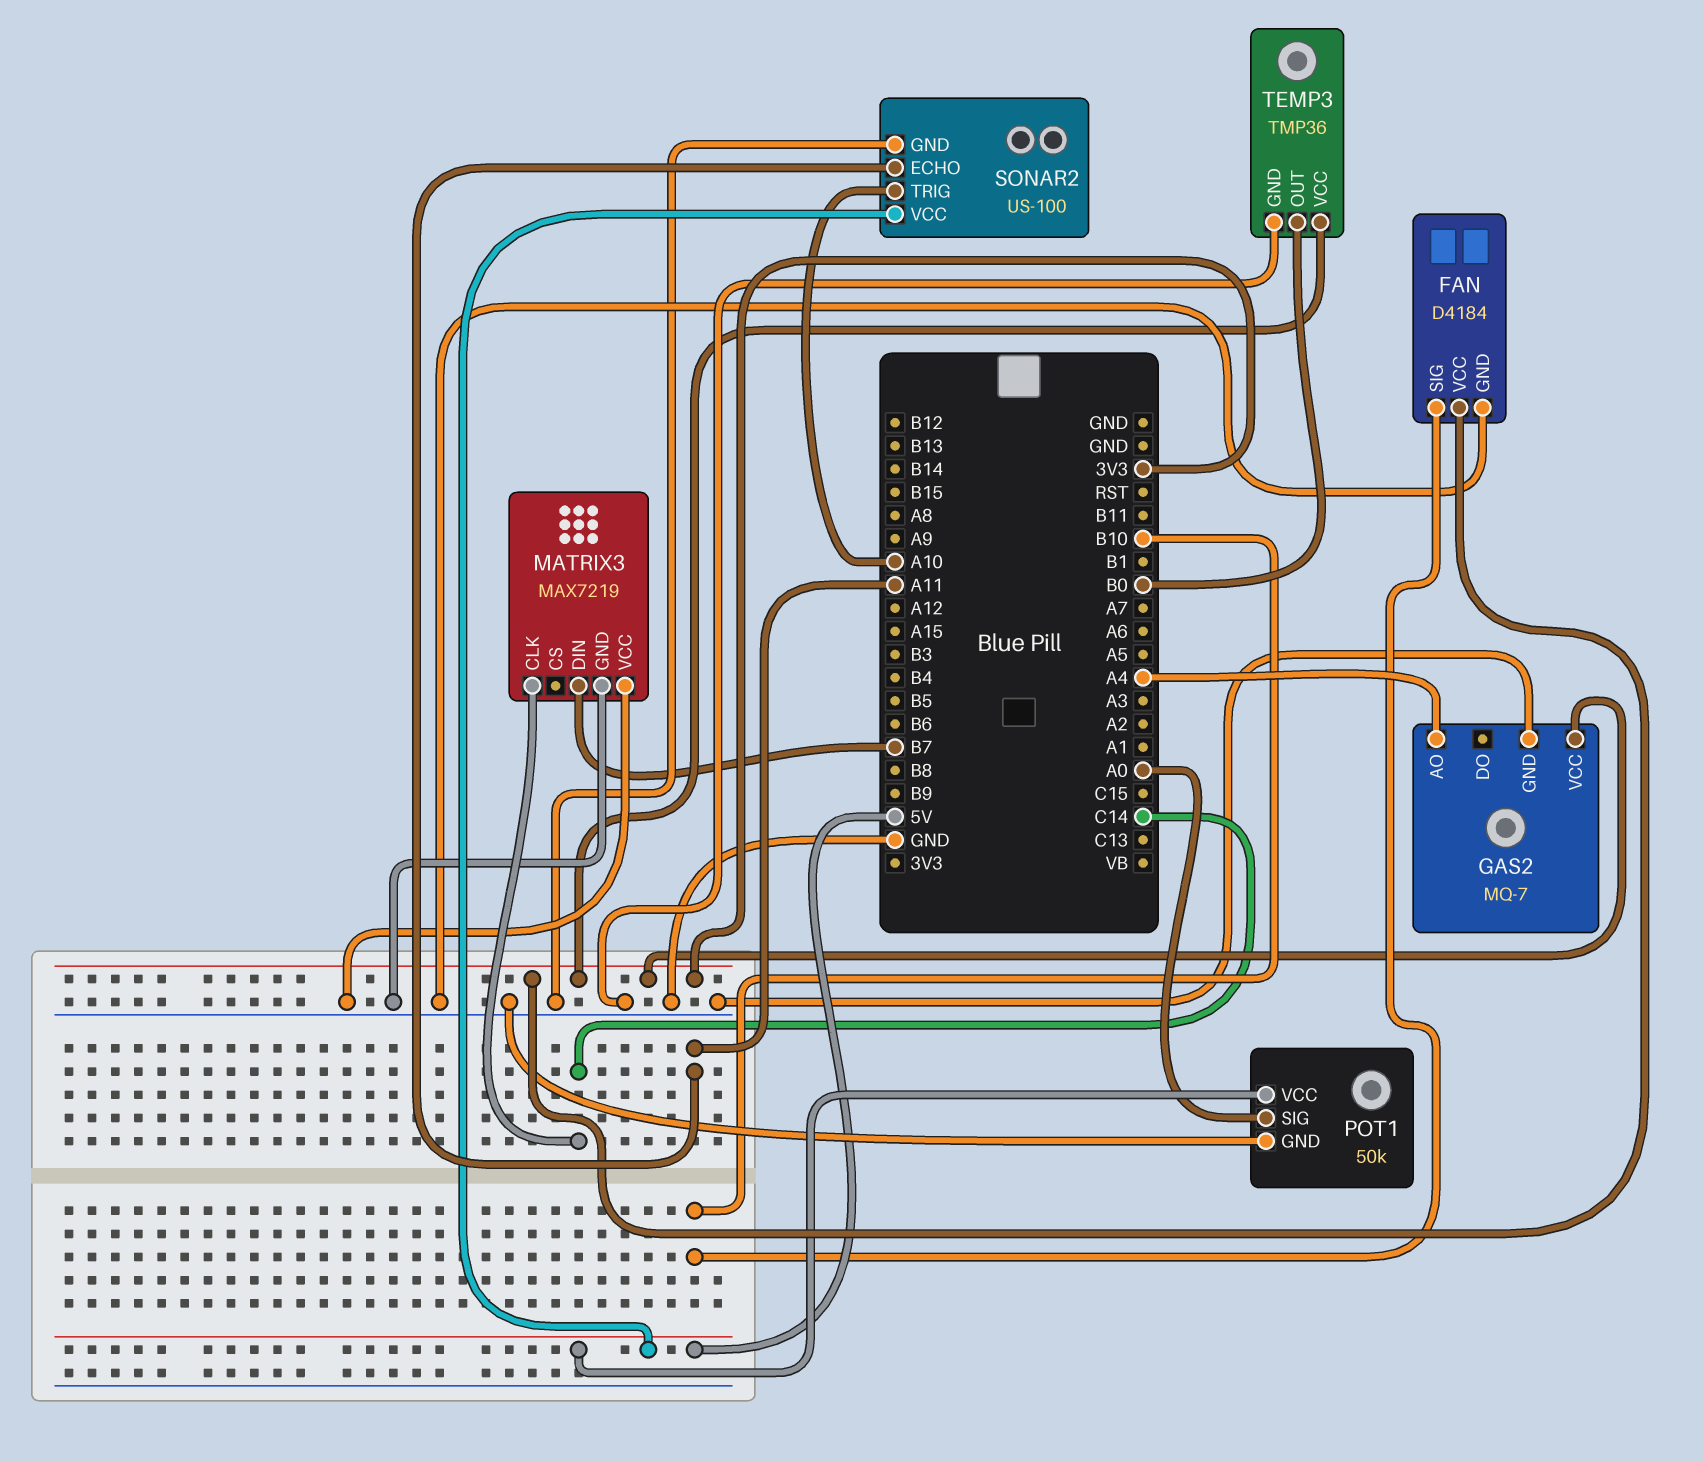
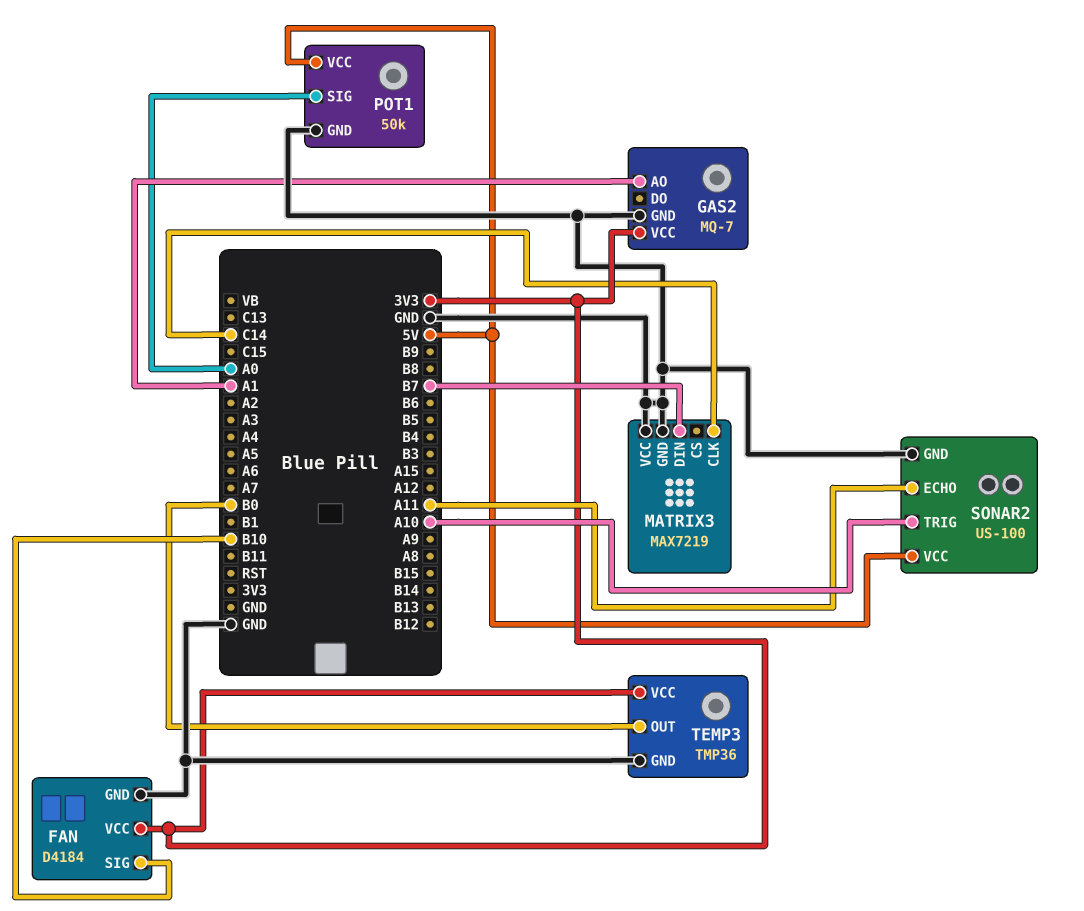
GAS2 pin AO: A4 -> A1

